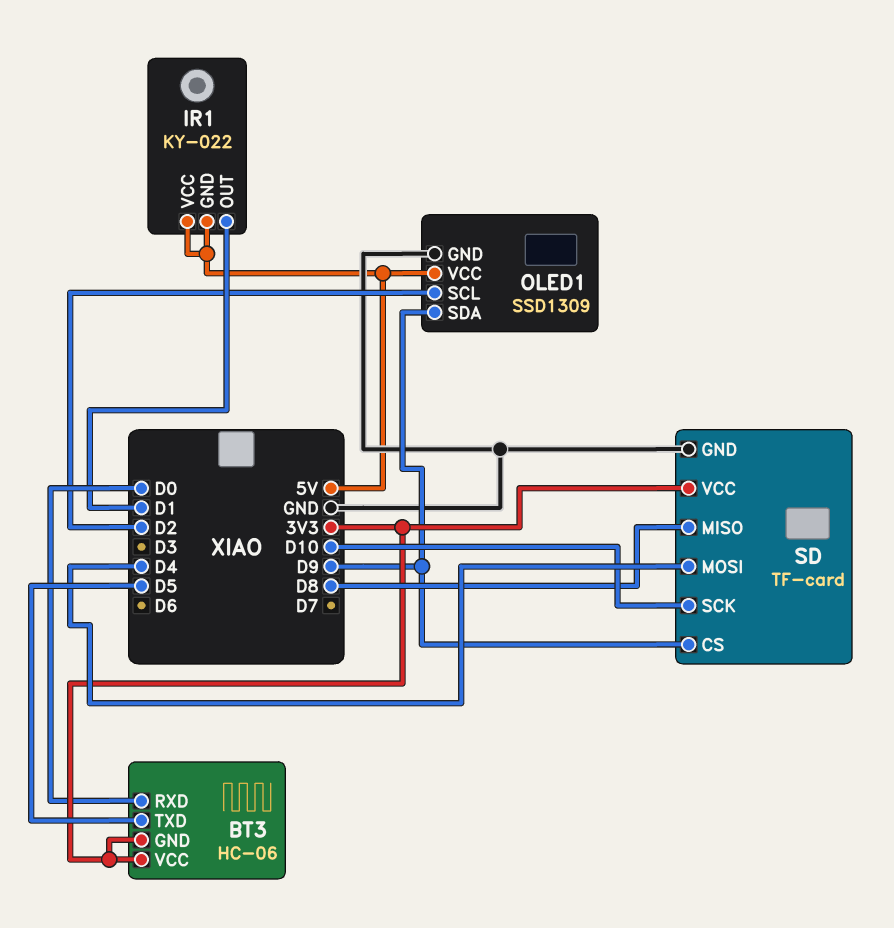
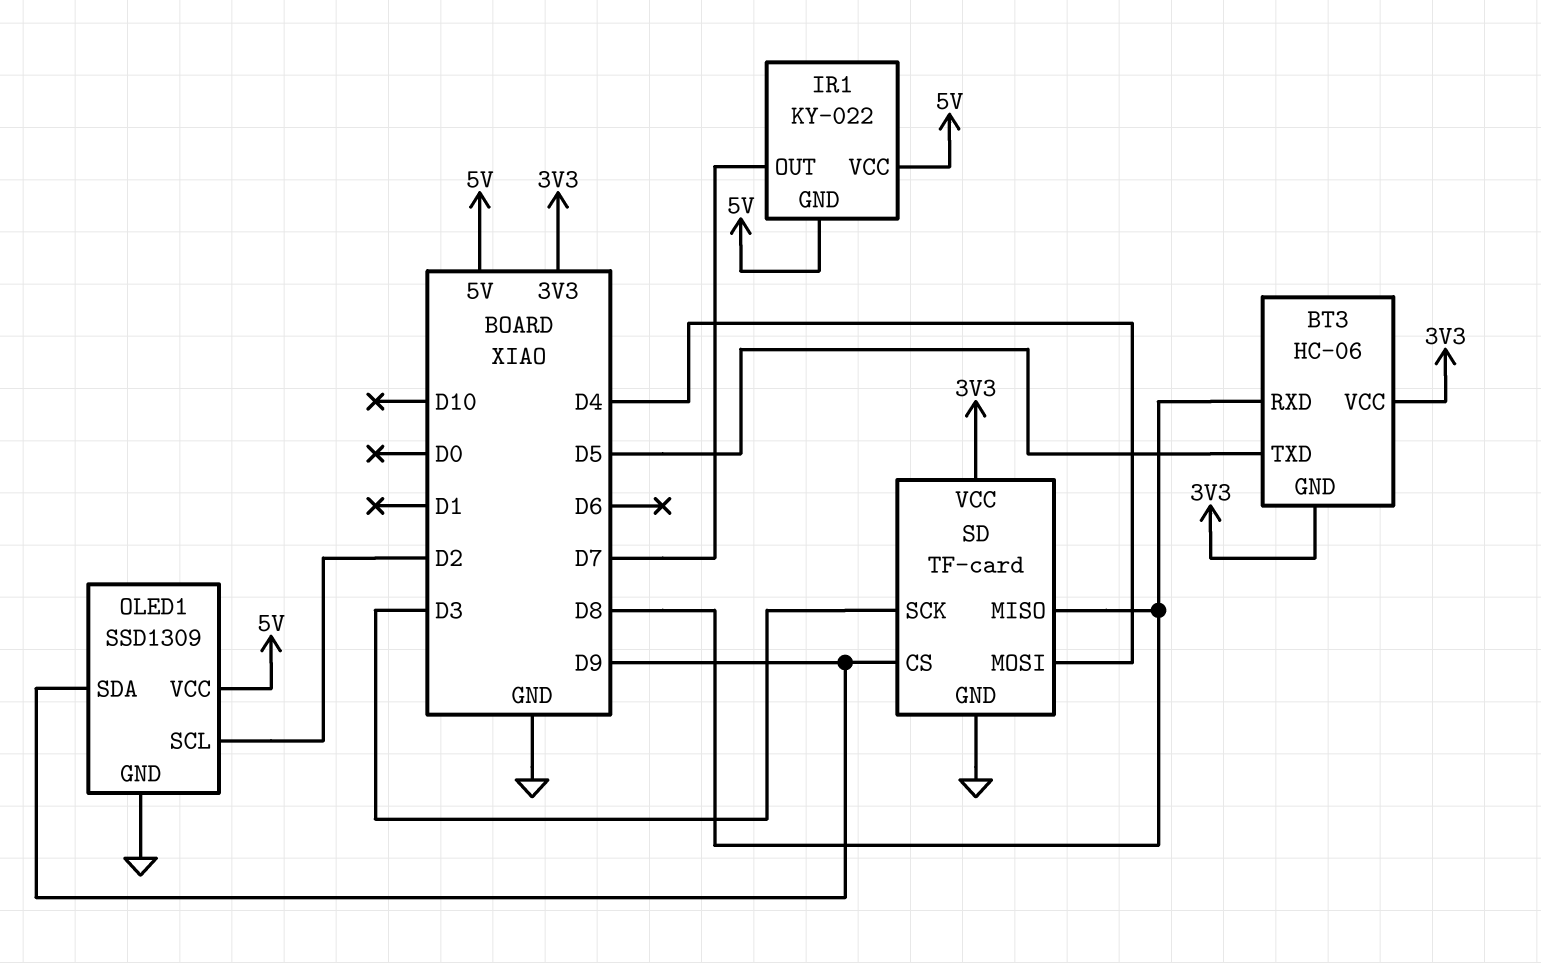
BT3 pin RXD: D0 -> D8
IR1 pin OUT: D1 -> D7
SD pin SCK: D10 -> D3

